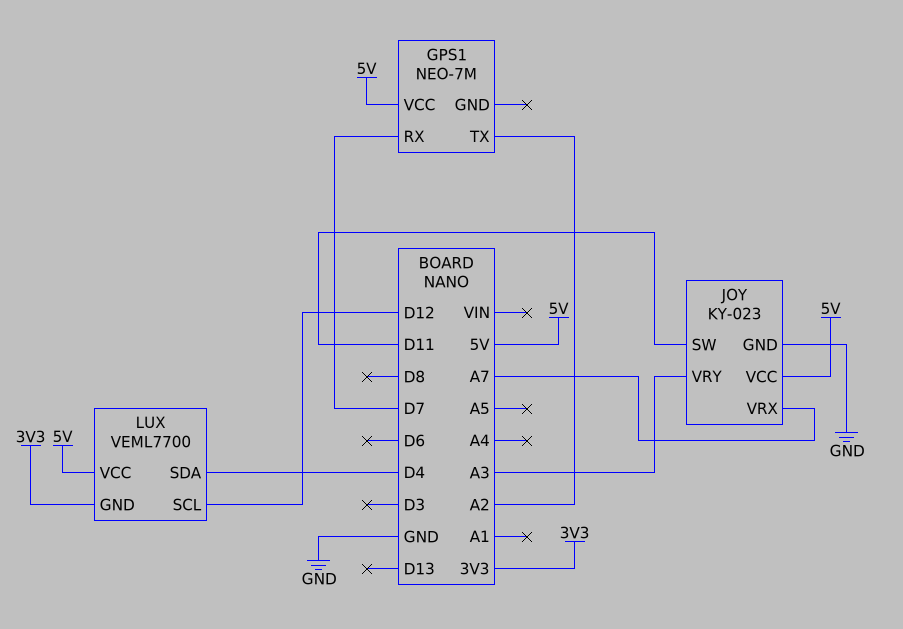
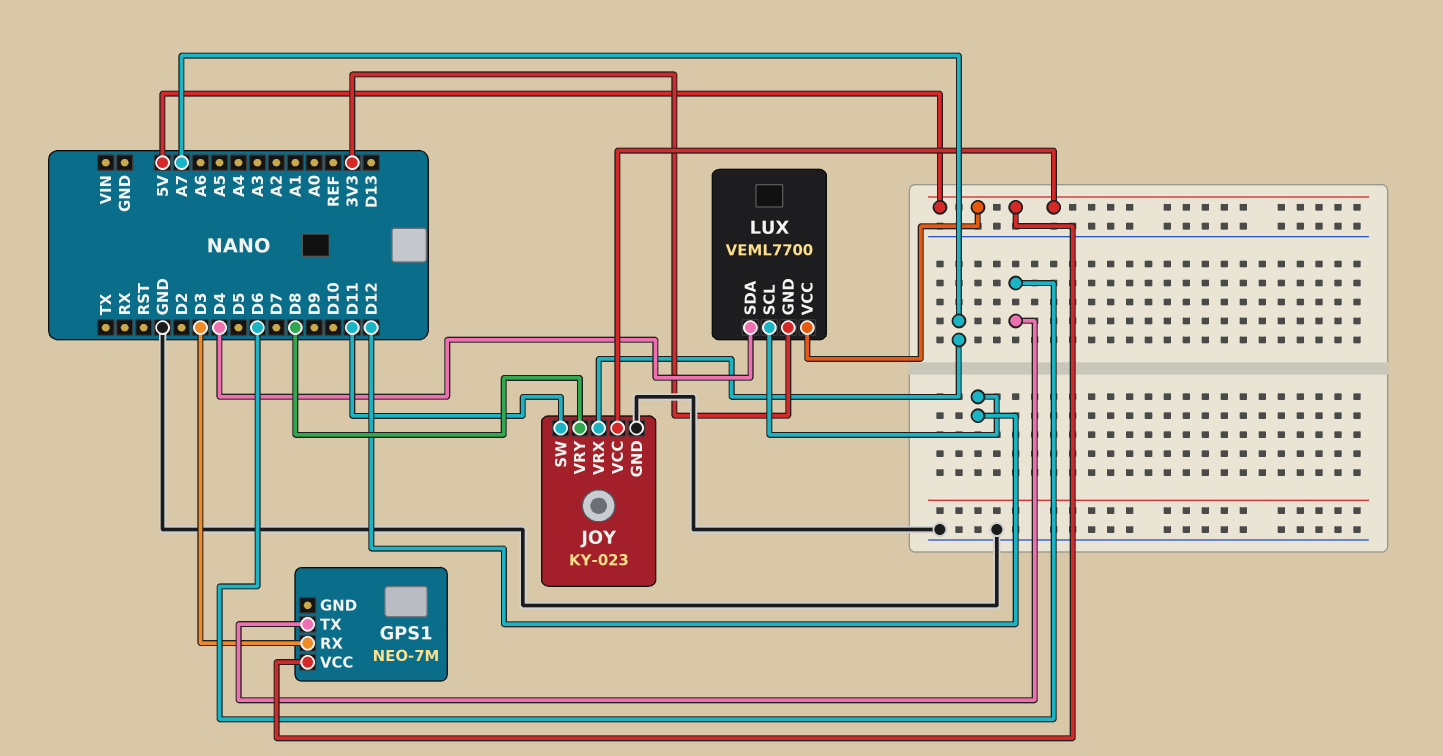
GPS1 pin RX: D7 -> D3
GPS1 pin TX: A2 -> D6
JOY pin VRY: A3 -> D8

